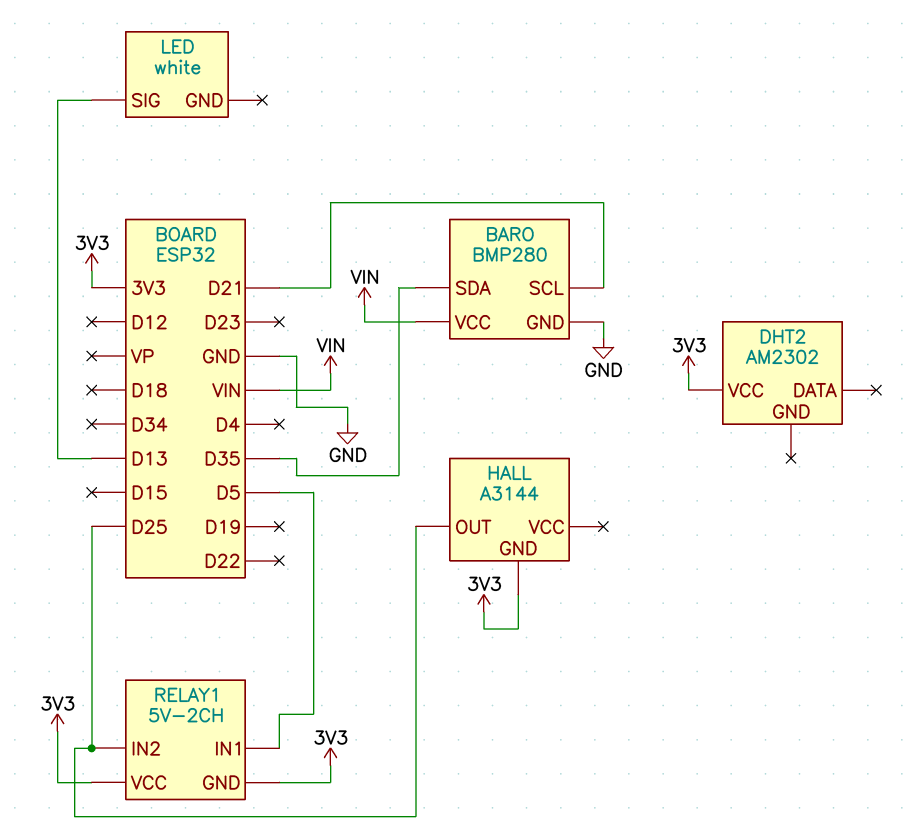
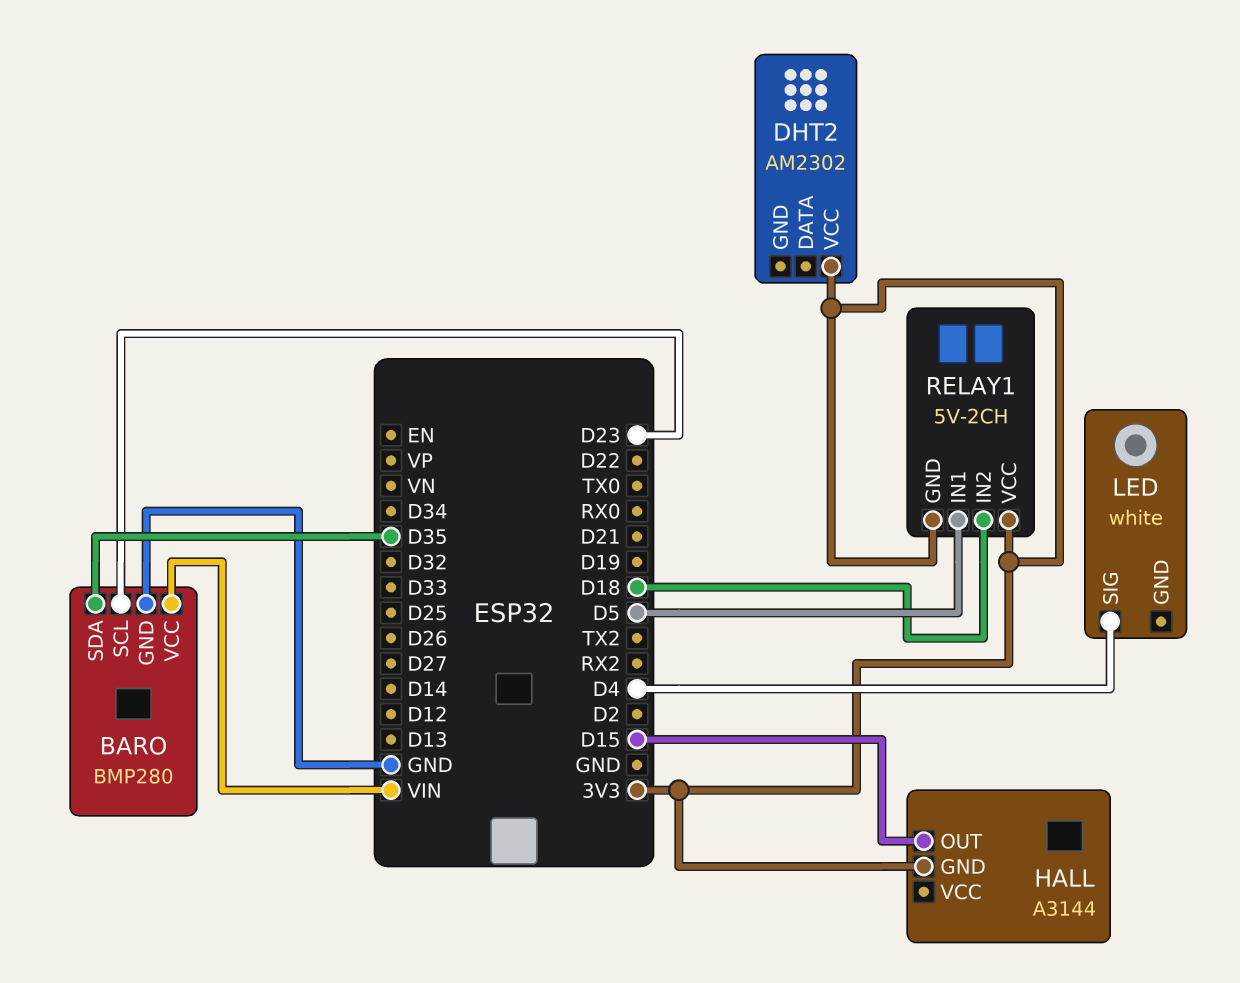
BARO pin SCL: D21 -> D23
HALL pin OUT: D25 -> D15
LED pin SIG: D13 -> D4
RELAY1 pin IN2: D25 -> D18

